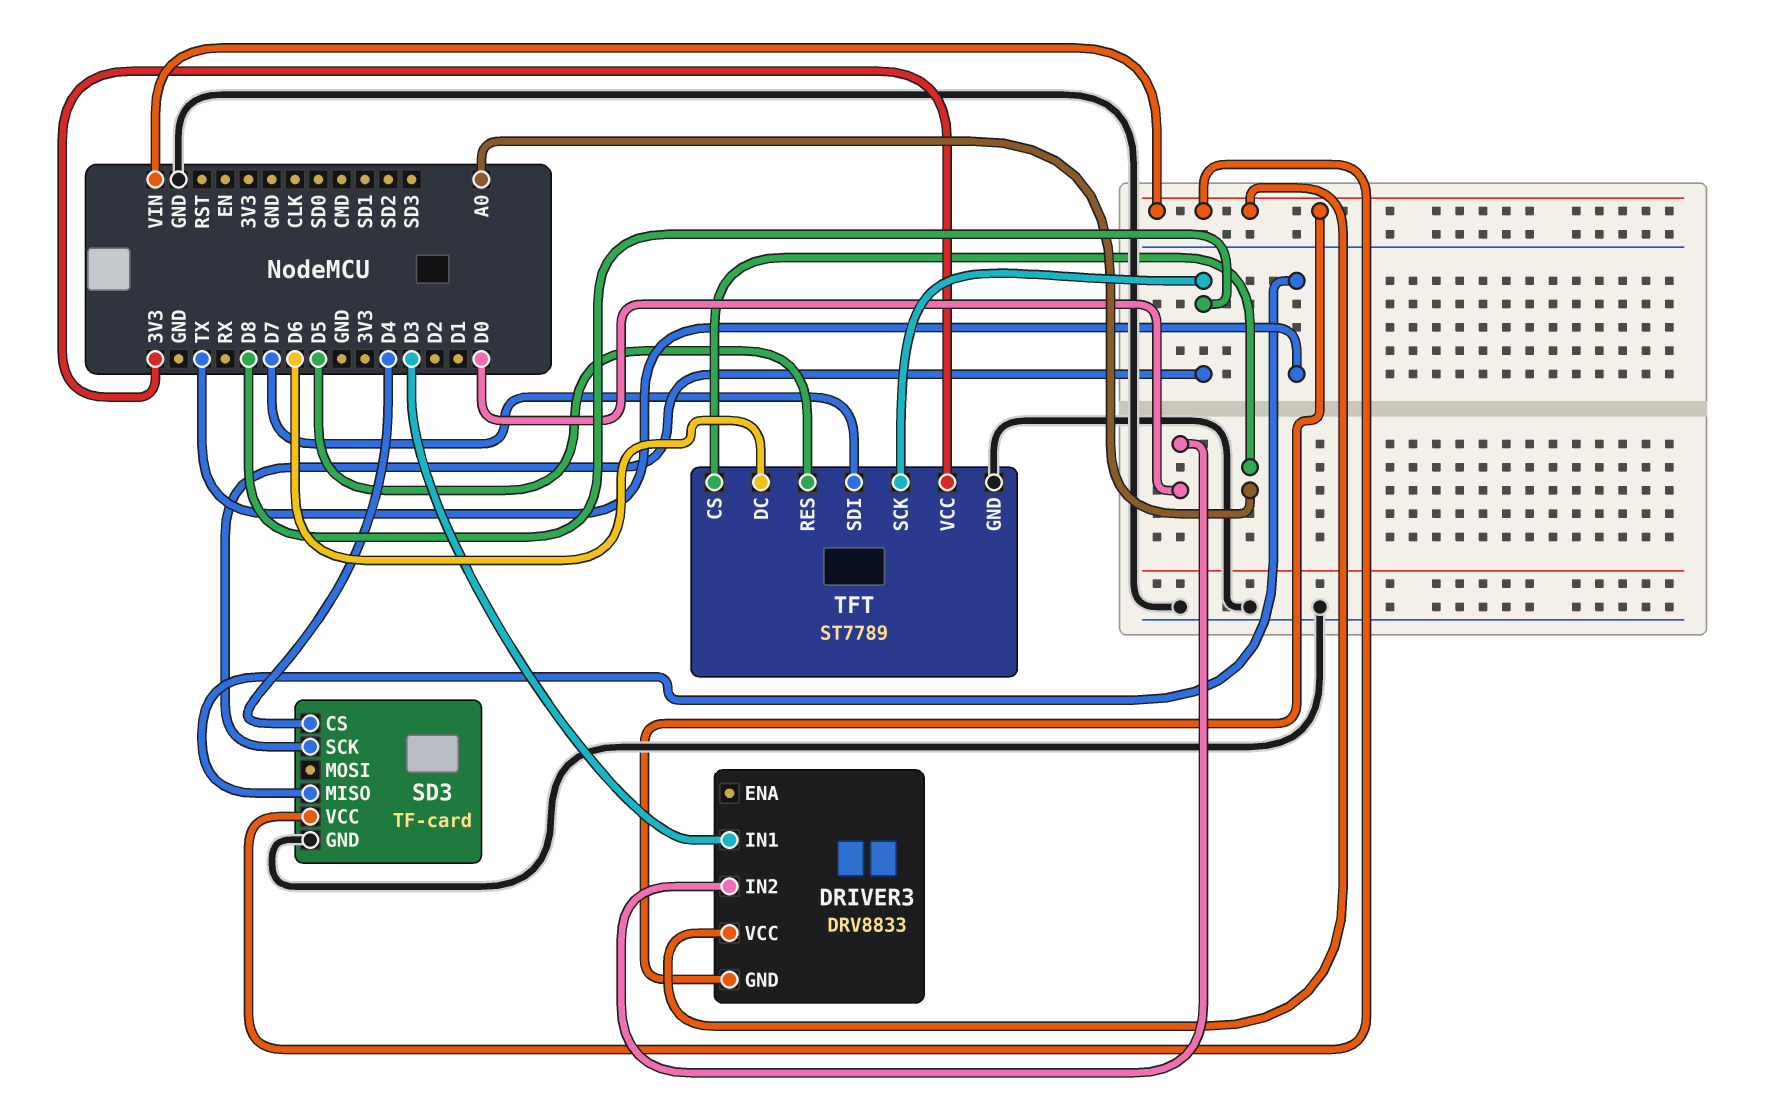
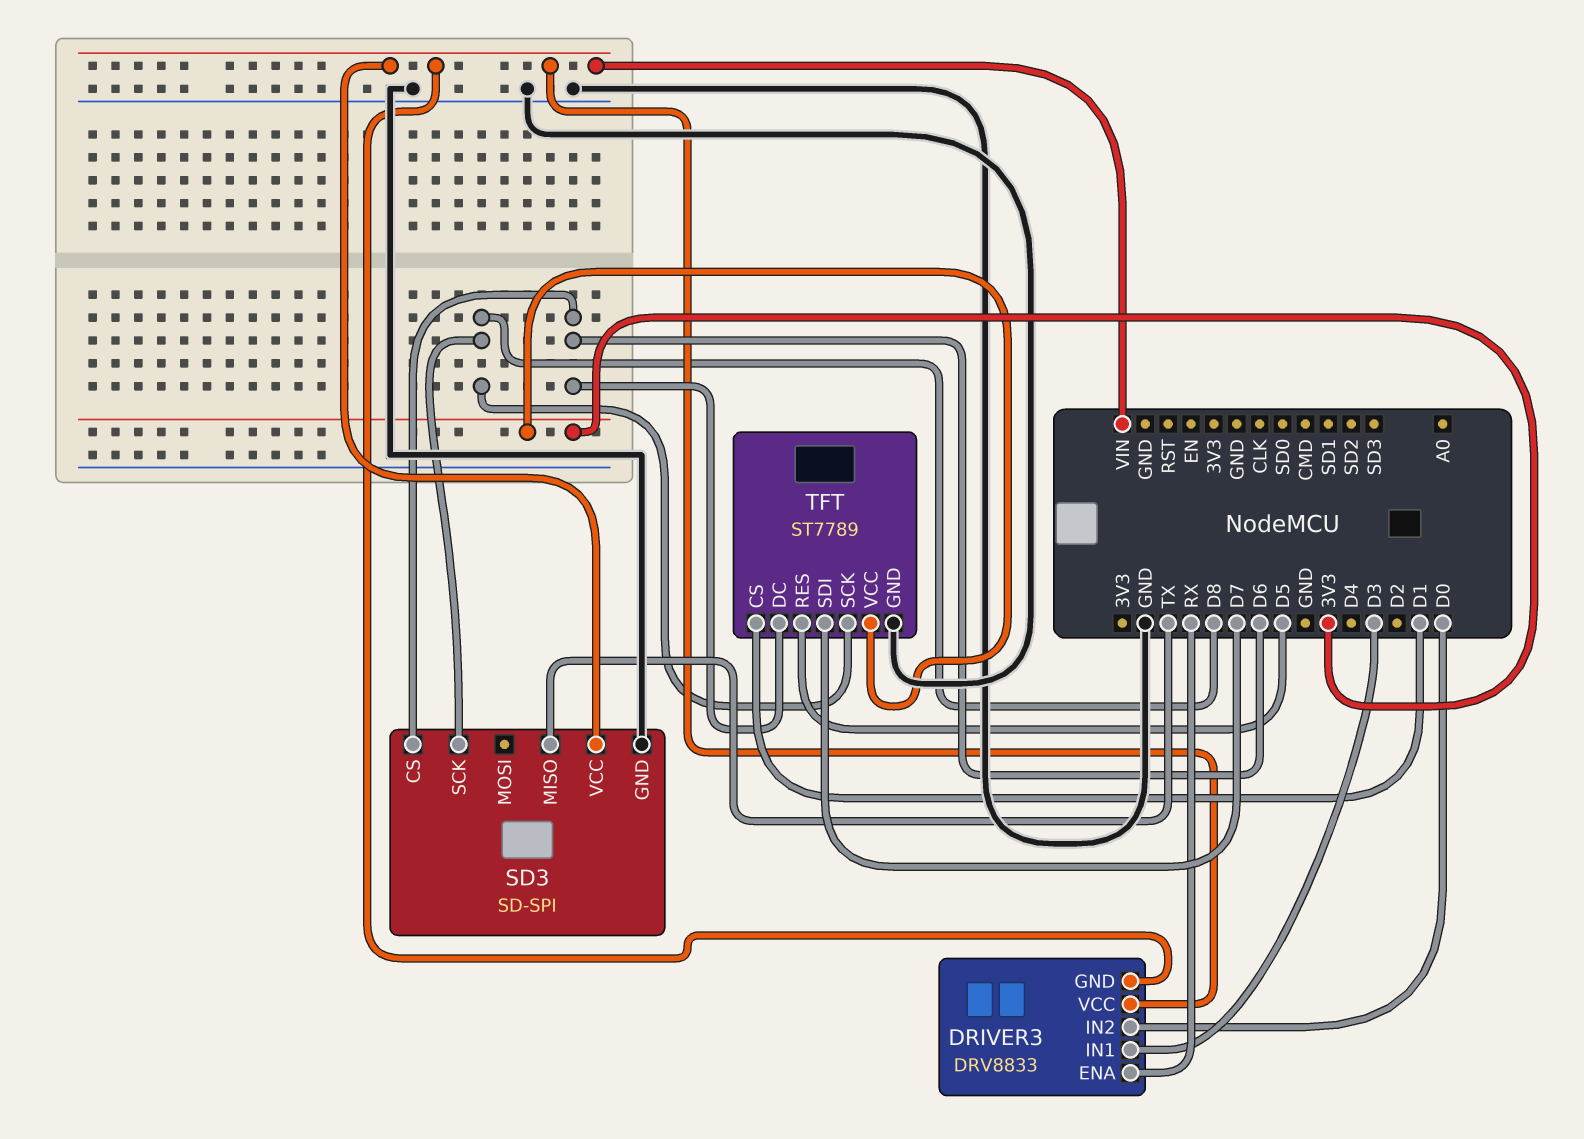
DRIVER3 pin ENA: none -> RX
SD3: TF-card -> SD-SPI
SD3 pin CS: D4 -> D6
TFT pin CS: A0 -> D1

